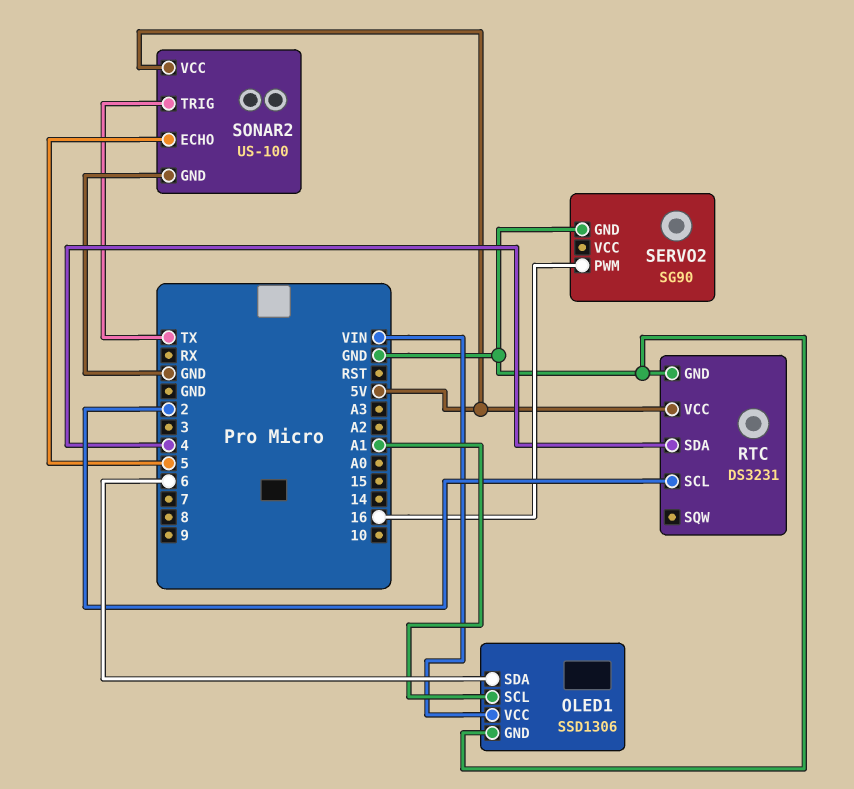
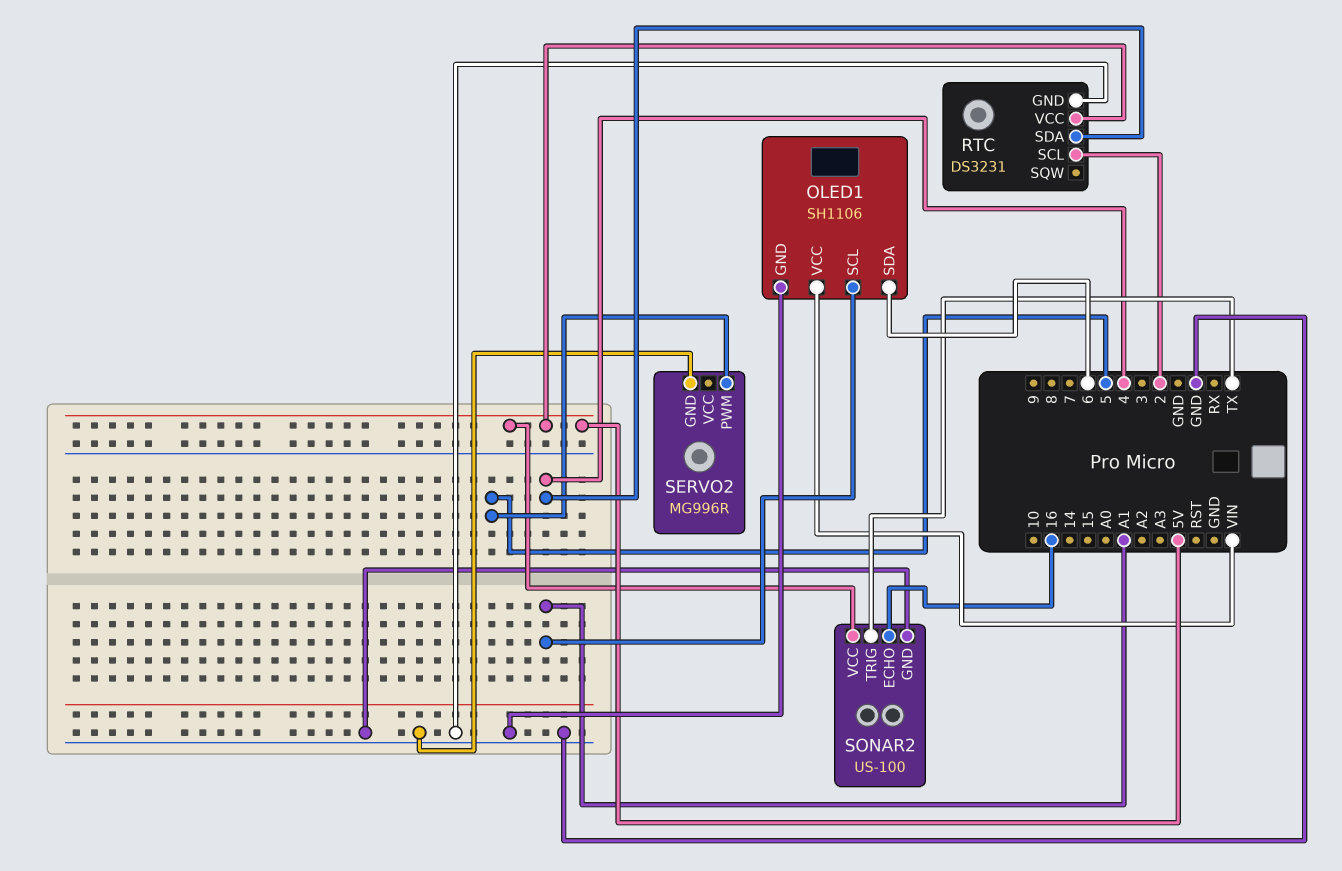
OLED1: SSD1306 -> SH1106
SERVO2: SG90 -> MG996R
SERVO2 pin PWM: 16 -> 5
SONAR2 pin ECHO: 5 -> 16

